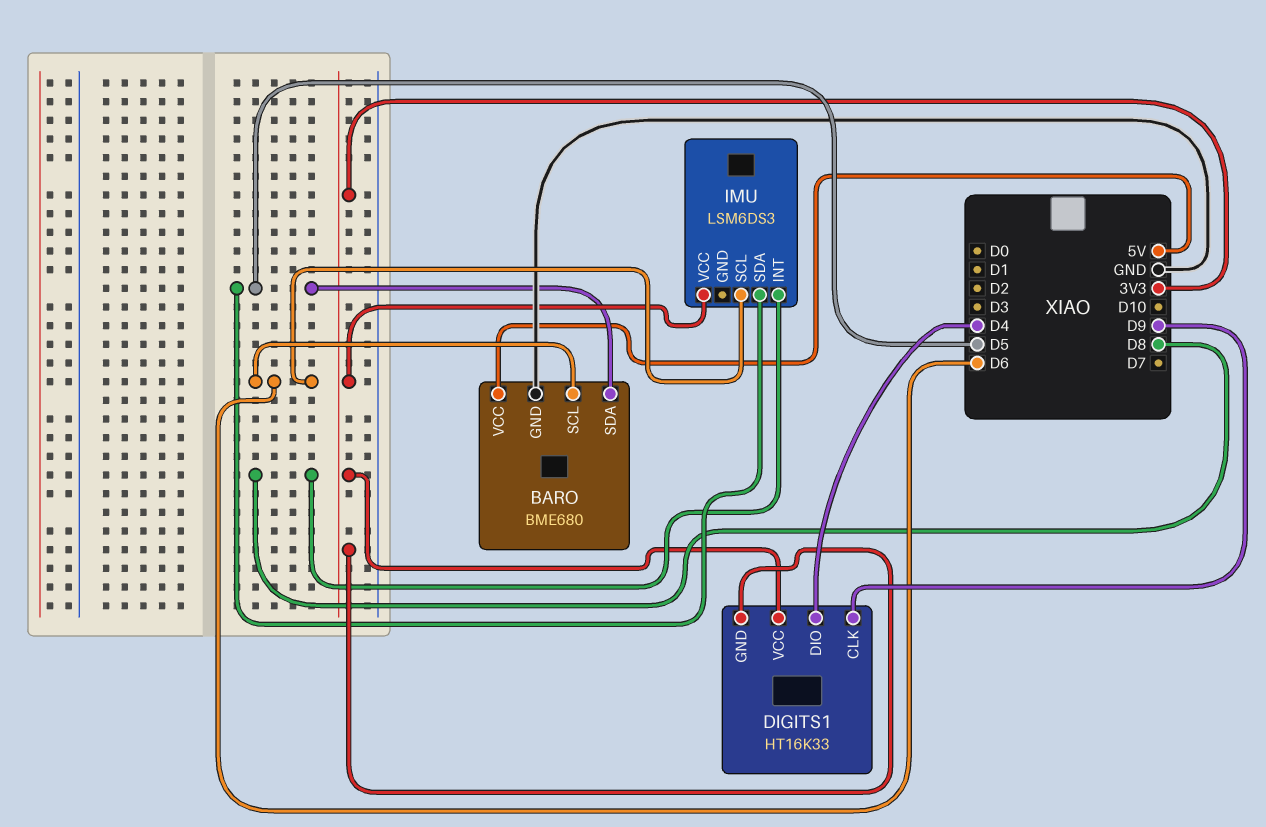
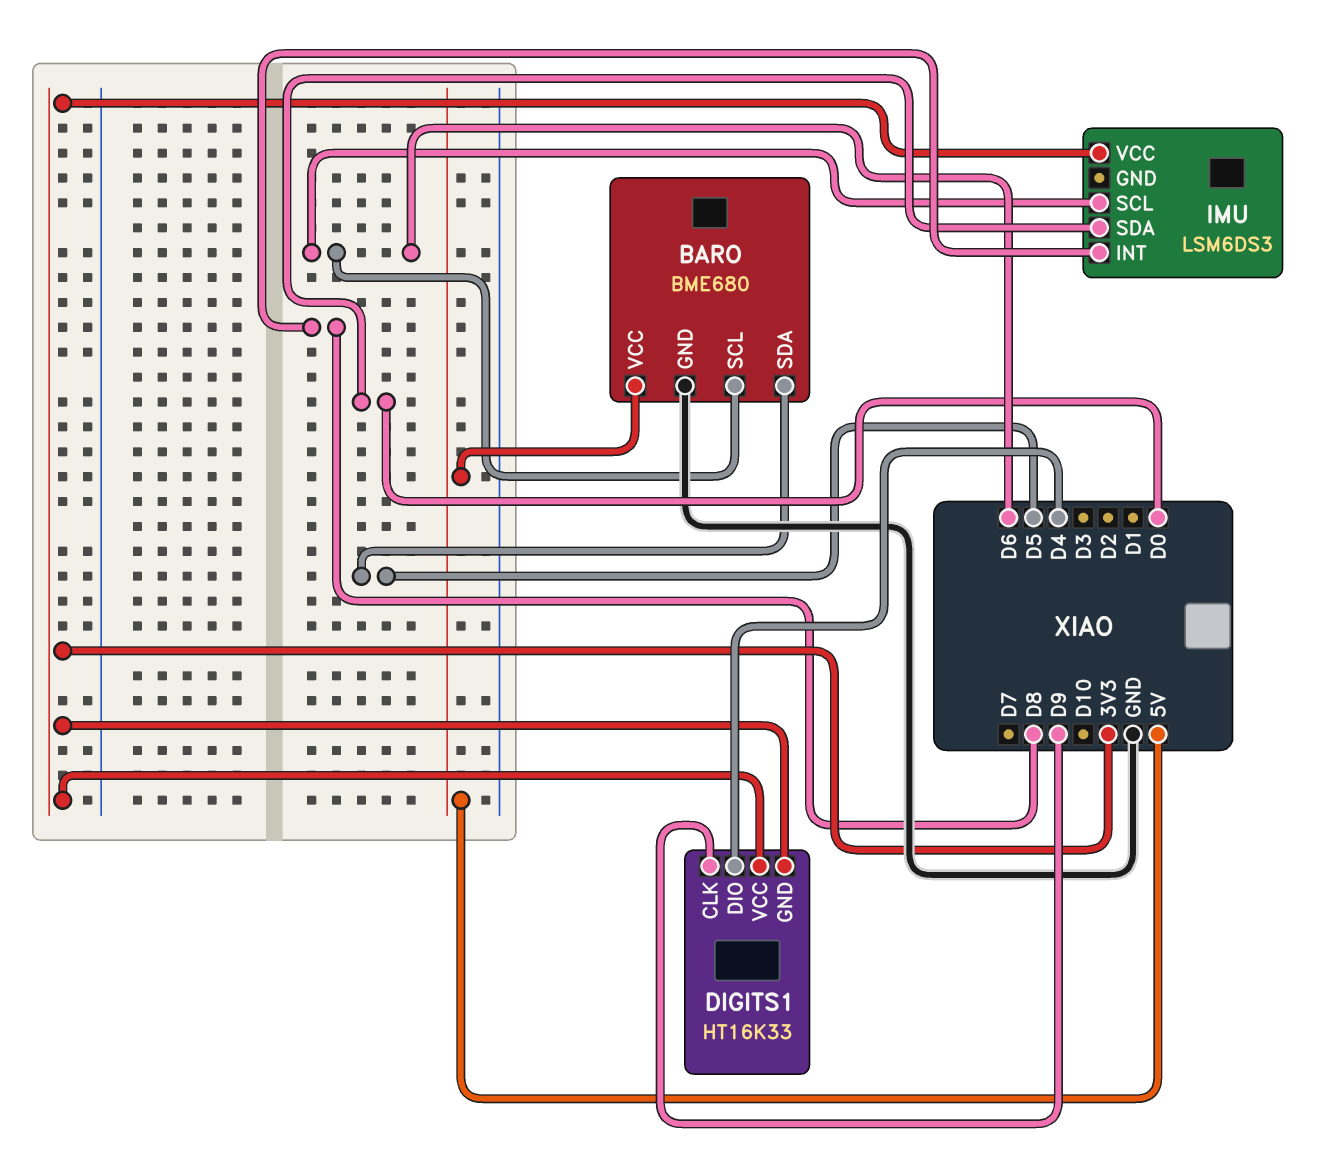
IMU pin SDA: D5 -> D0

